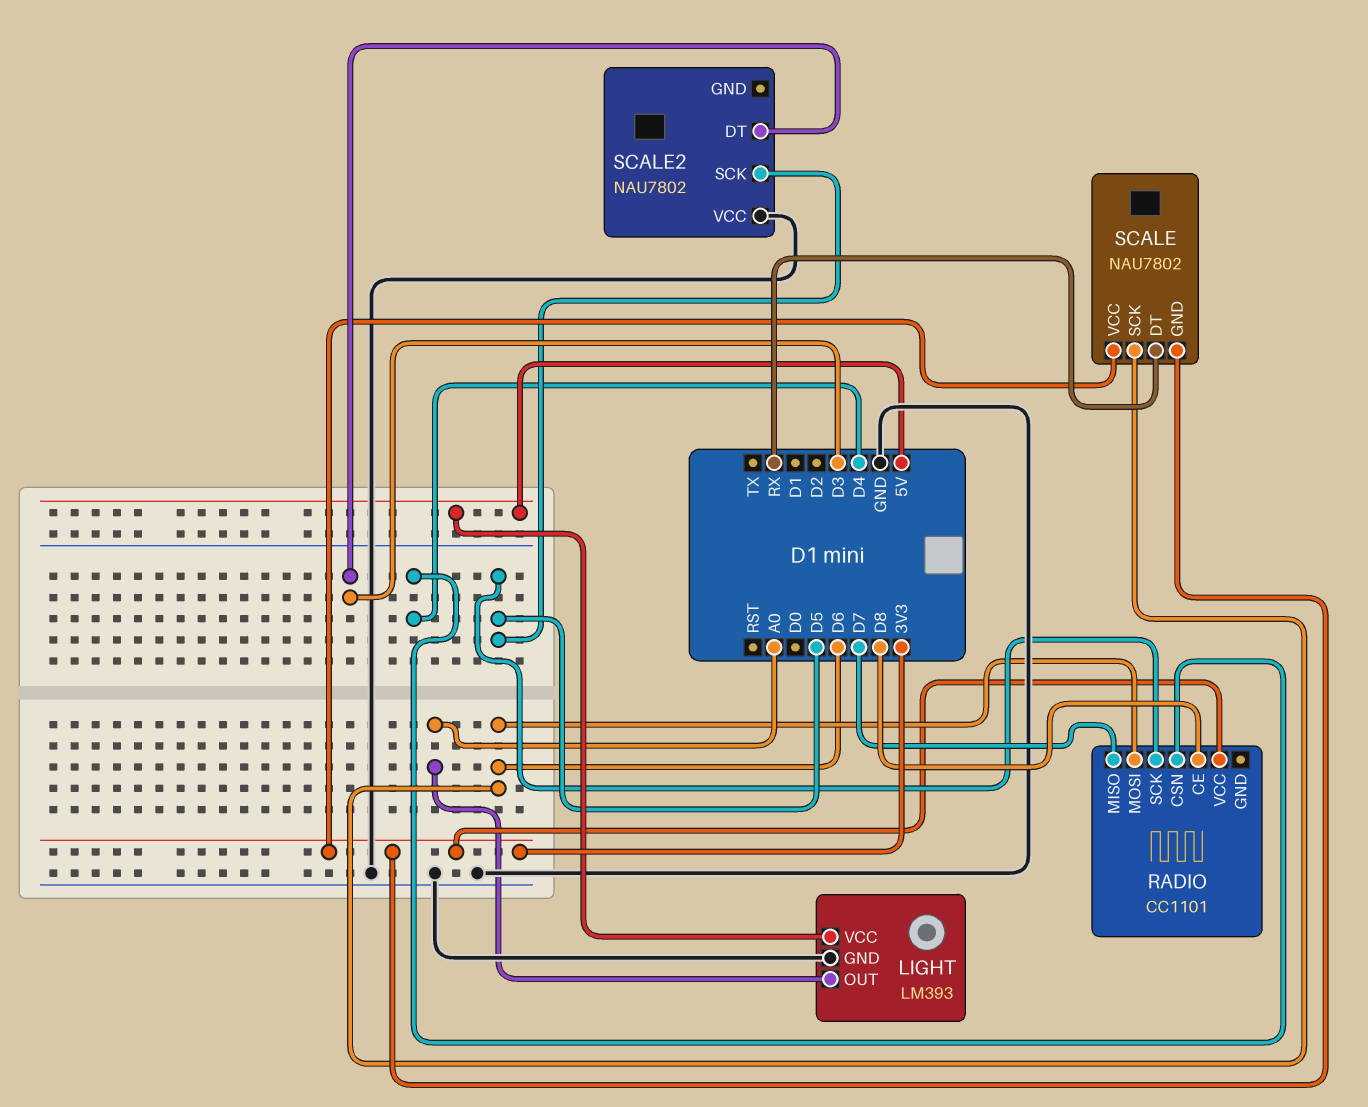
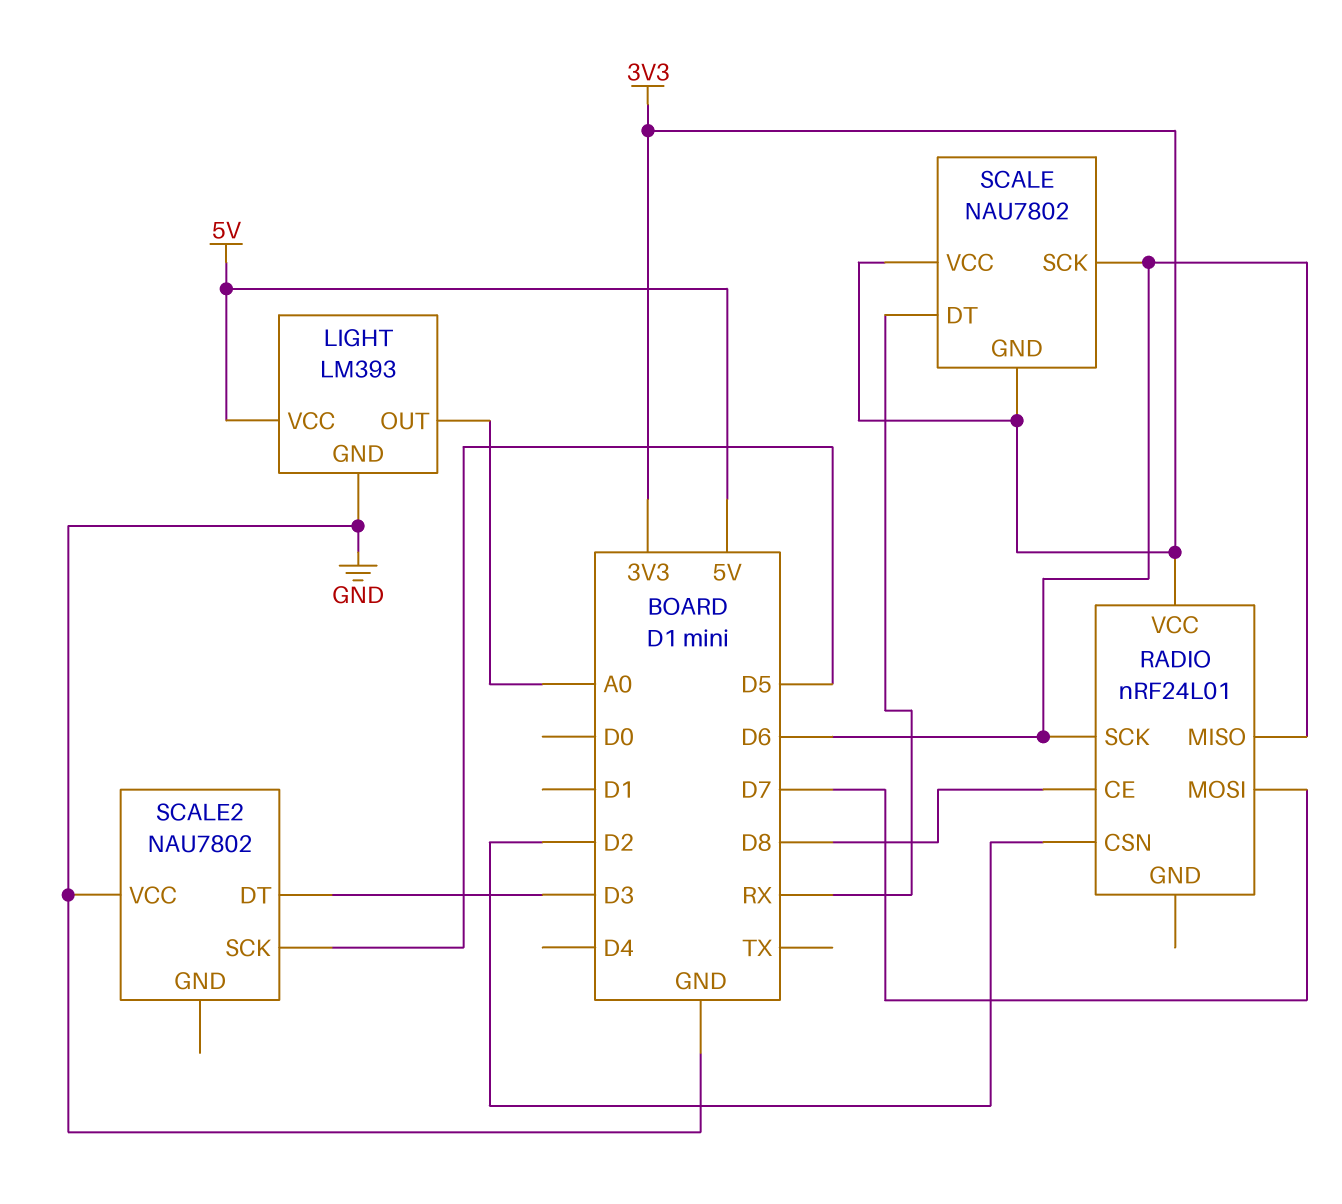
RADIO: CC1101 -> nRF24L01
RADIO pin CSN: D4 -> D2
RADIO pin MISO: D7 -> D6
RADIO pin MOSI: D6 -> D7
RADIO pin SCK: D5 -> D6

